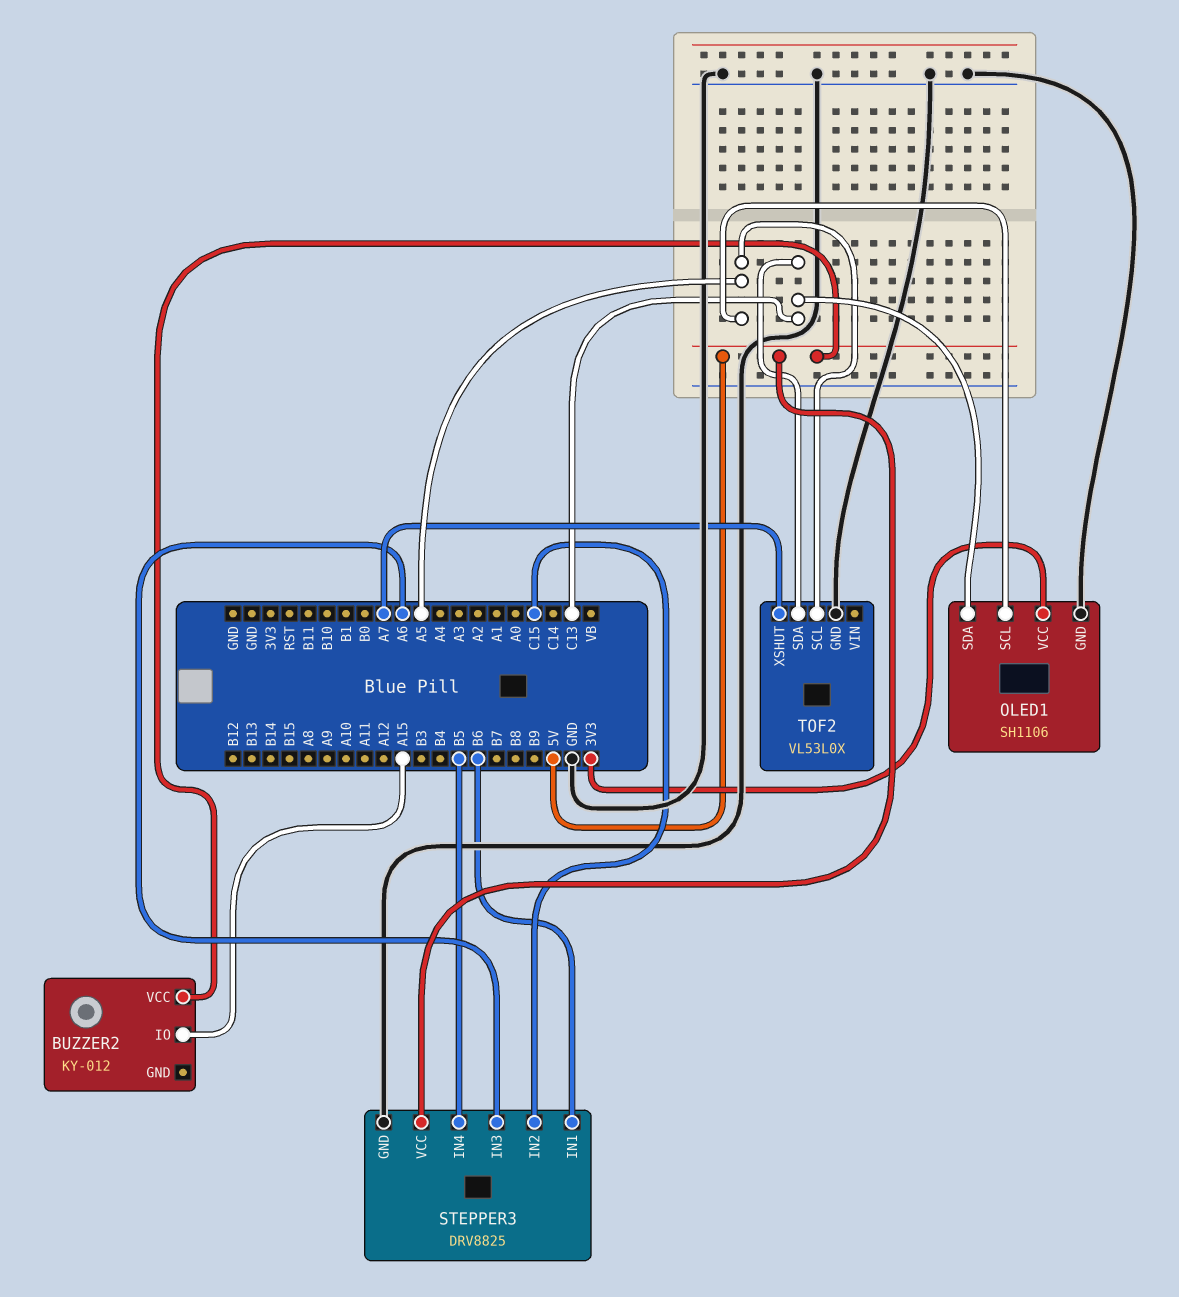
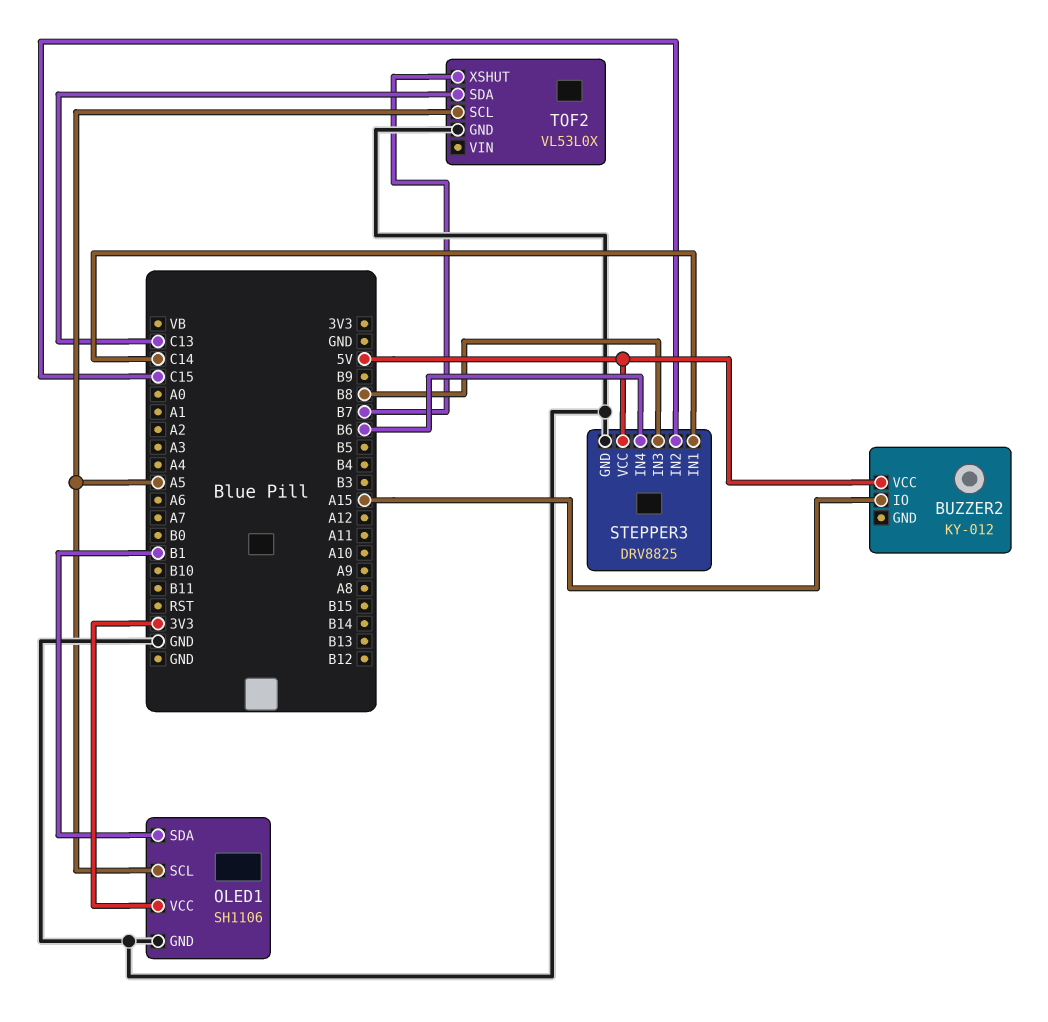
OLED1 pin SDA: C13 -> B1
STEPPER3 pin IN1: B6 -> C14
STEPPER3 pin IN3: A6 -> B8
STEPPER3 pin IN4: B5 -> B6
TOF2 pin XSHUT: A7 -> B7

